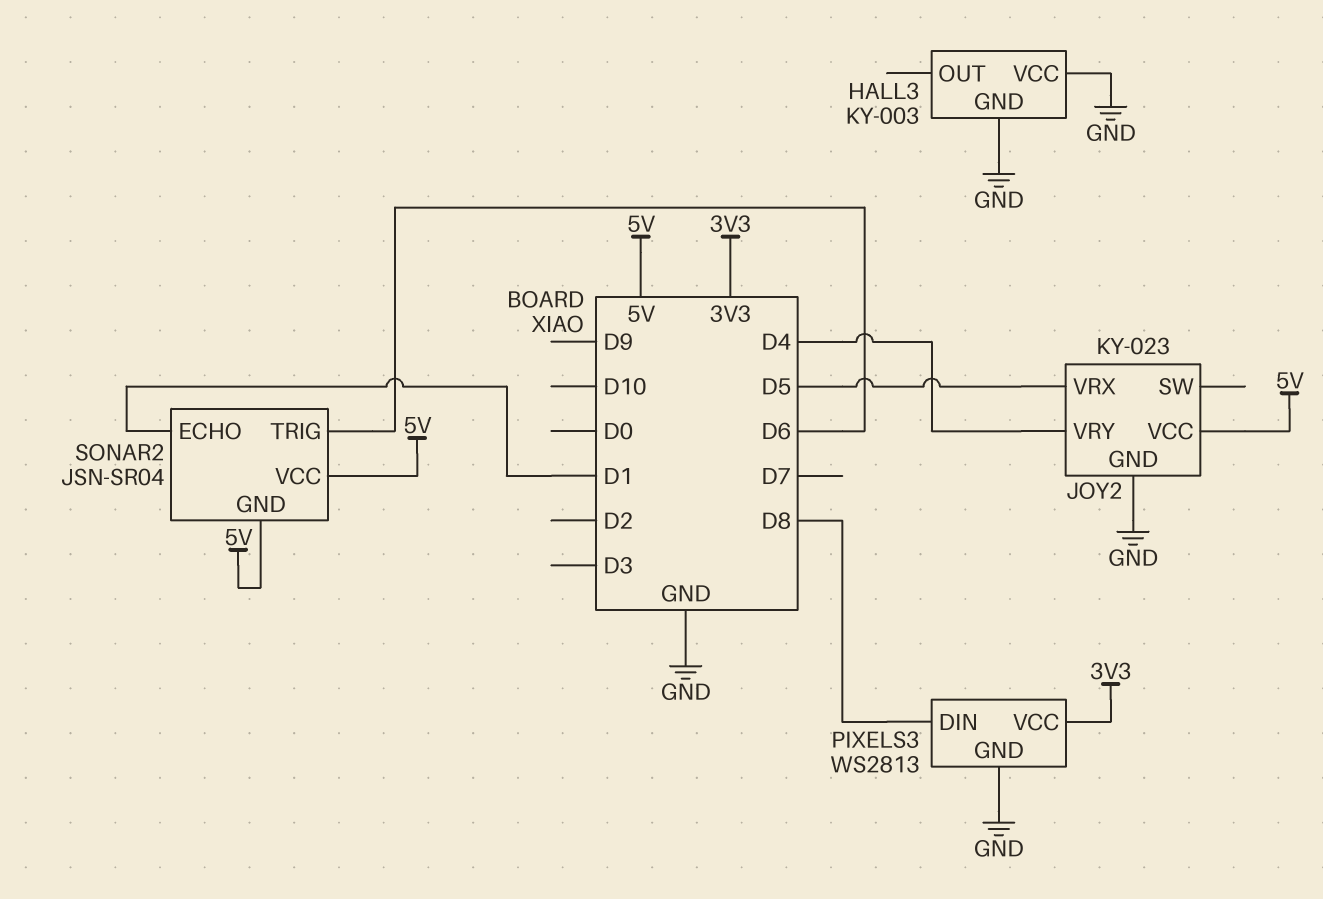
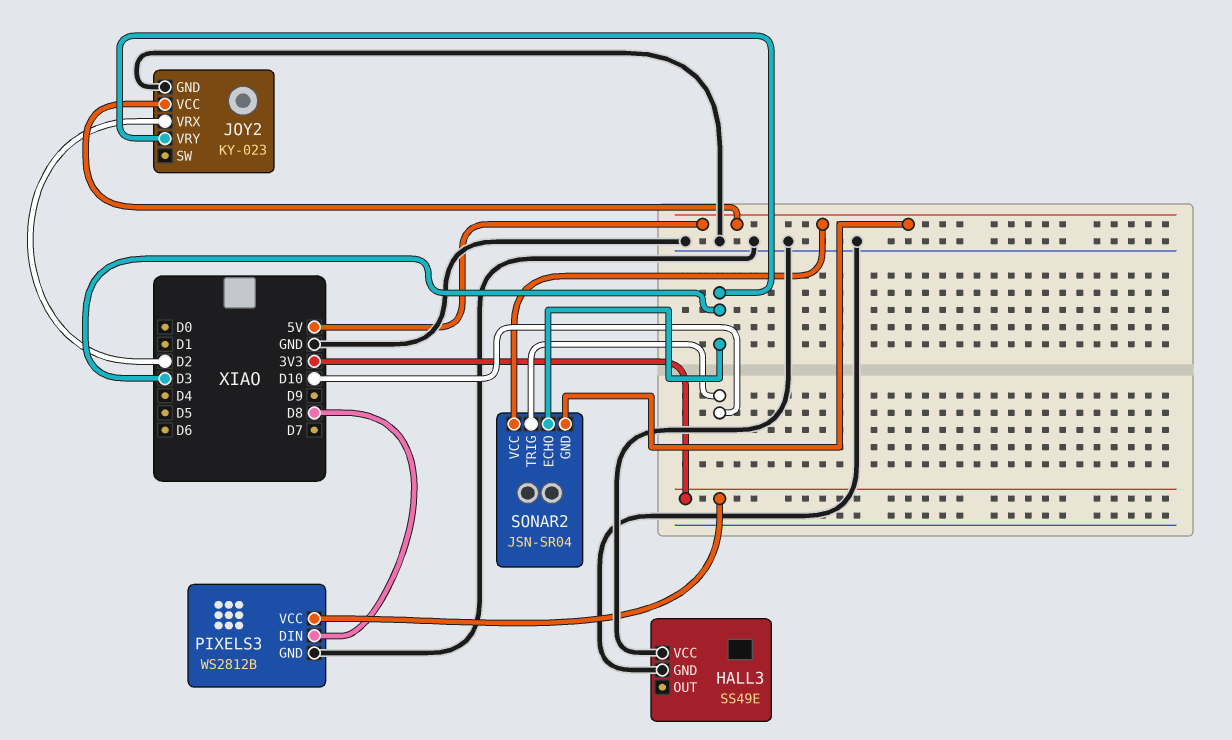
HALL3: KY-003 -> SS49E
JOY2 pin VRX: D5 -> D2
JOY2 pin VRY: D4 -> D3
PIXELS3: WS2813 -> WS2812B
SONAR2 pin ECHO: D1 -> D3
SONAR2 pin TRIG: D6 -> D10

